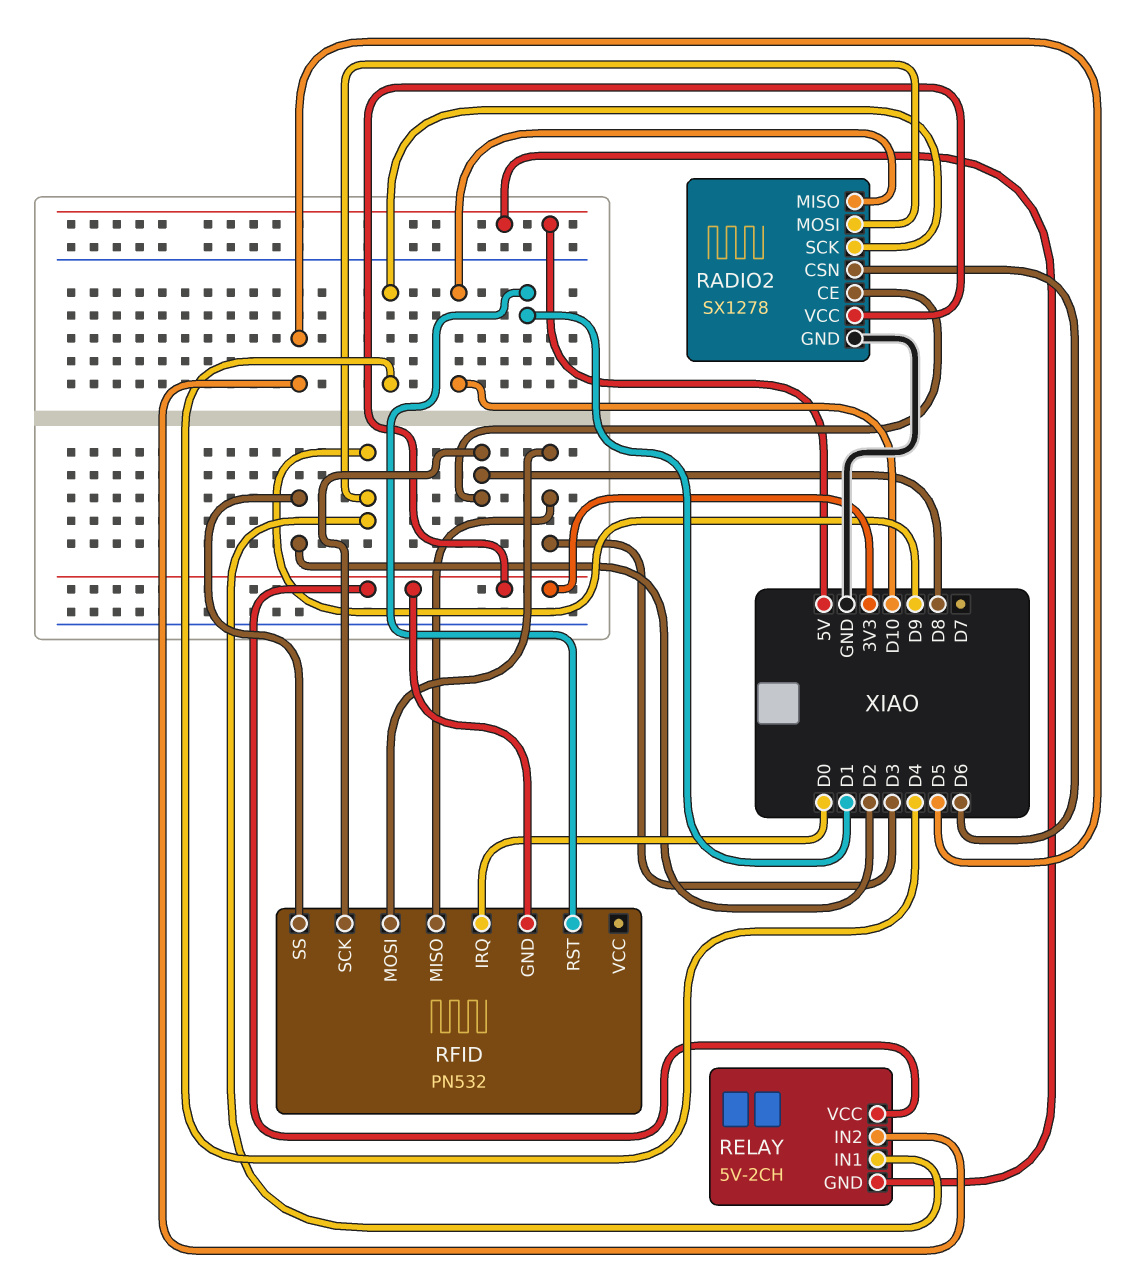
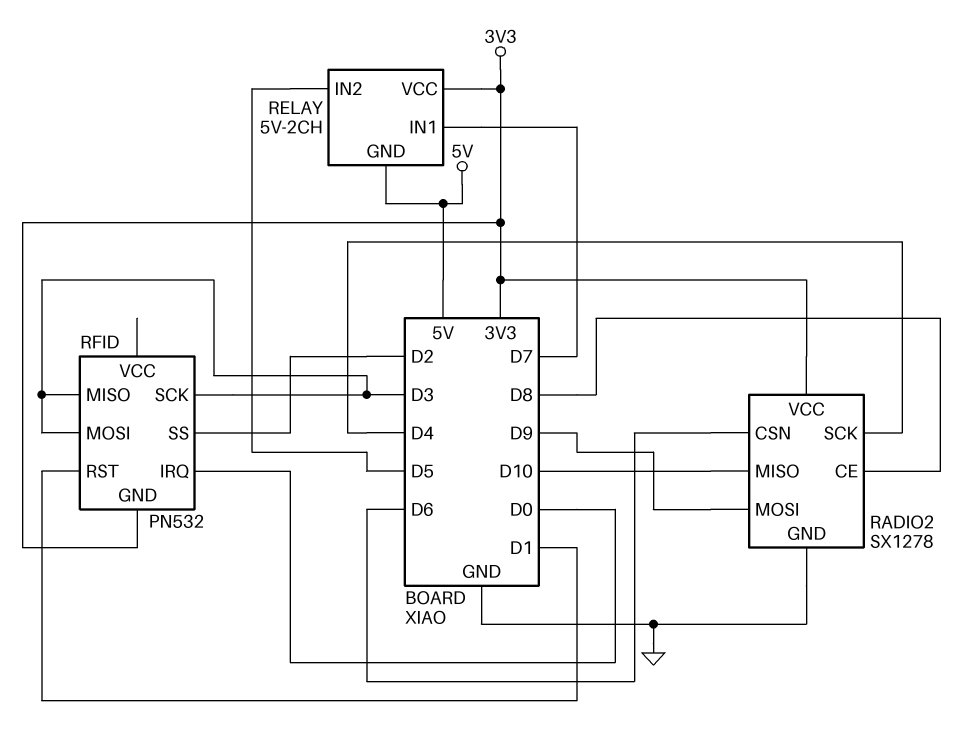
RELAY pin IN1: D9 -> D7
RFID pin SCK: D8 -> D3

